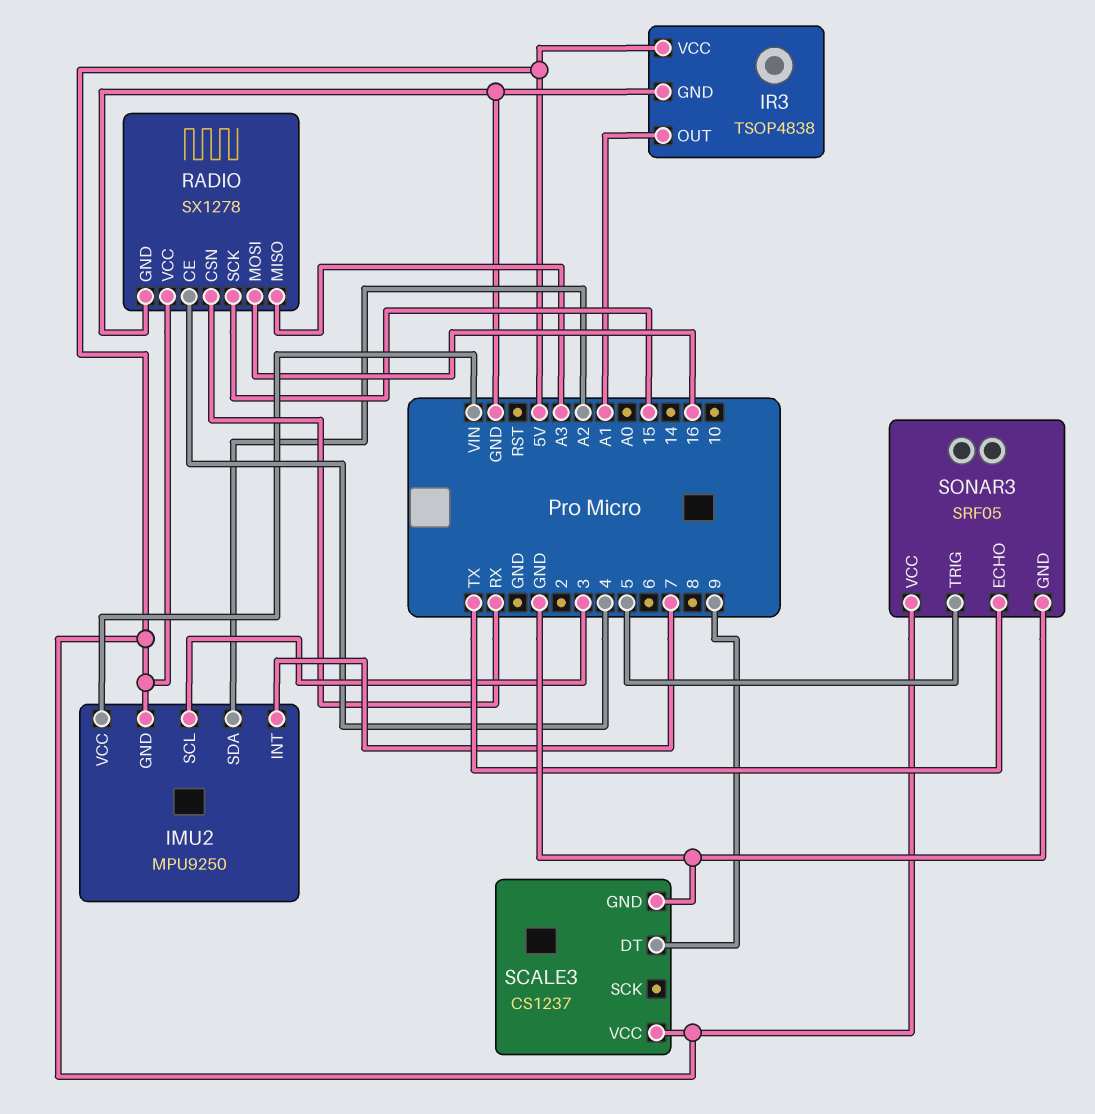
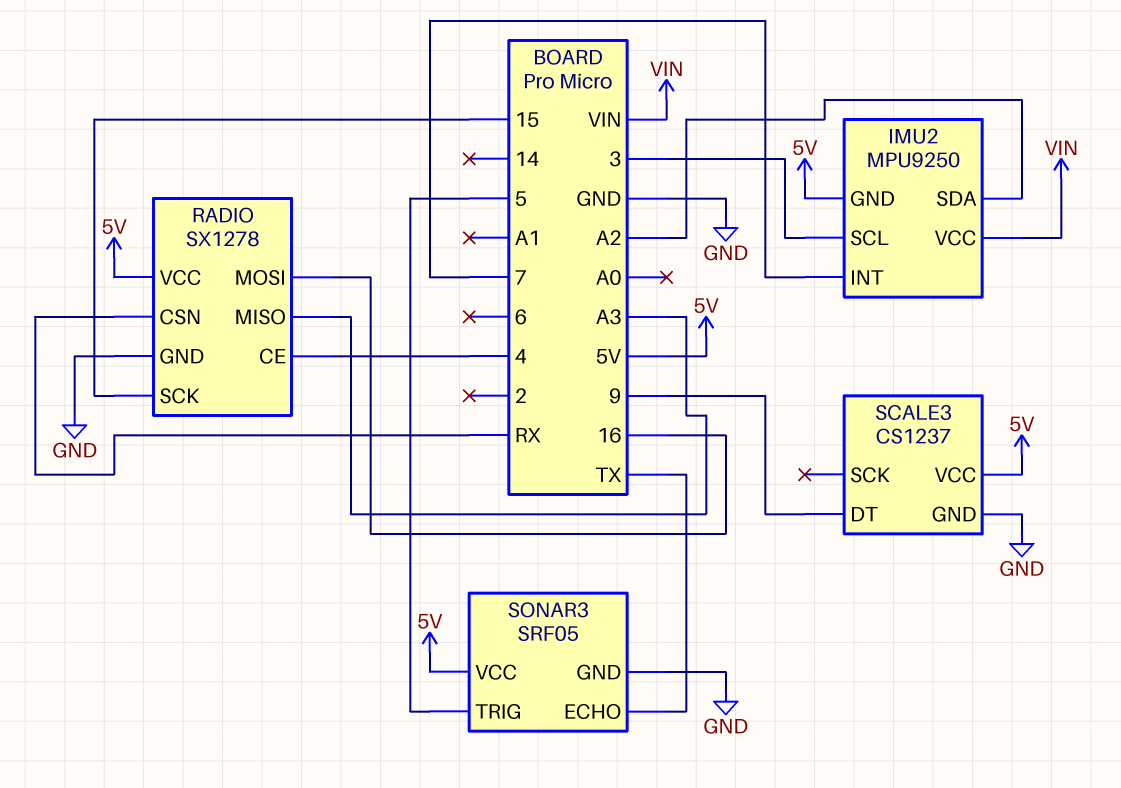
IR3: TSOP4838 -> none
IR3 pin GND: GND -> none
IR3 pin OUT: A1 -> none
IR3 pin VCC: 5V -> none

